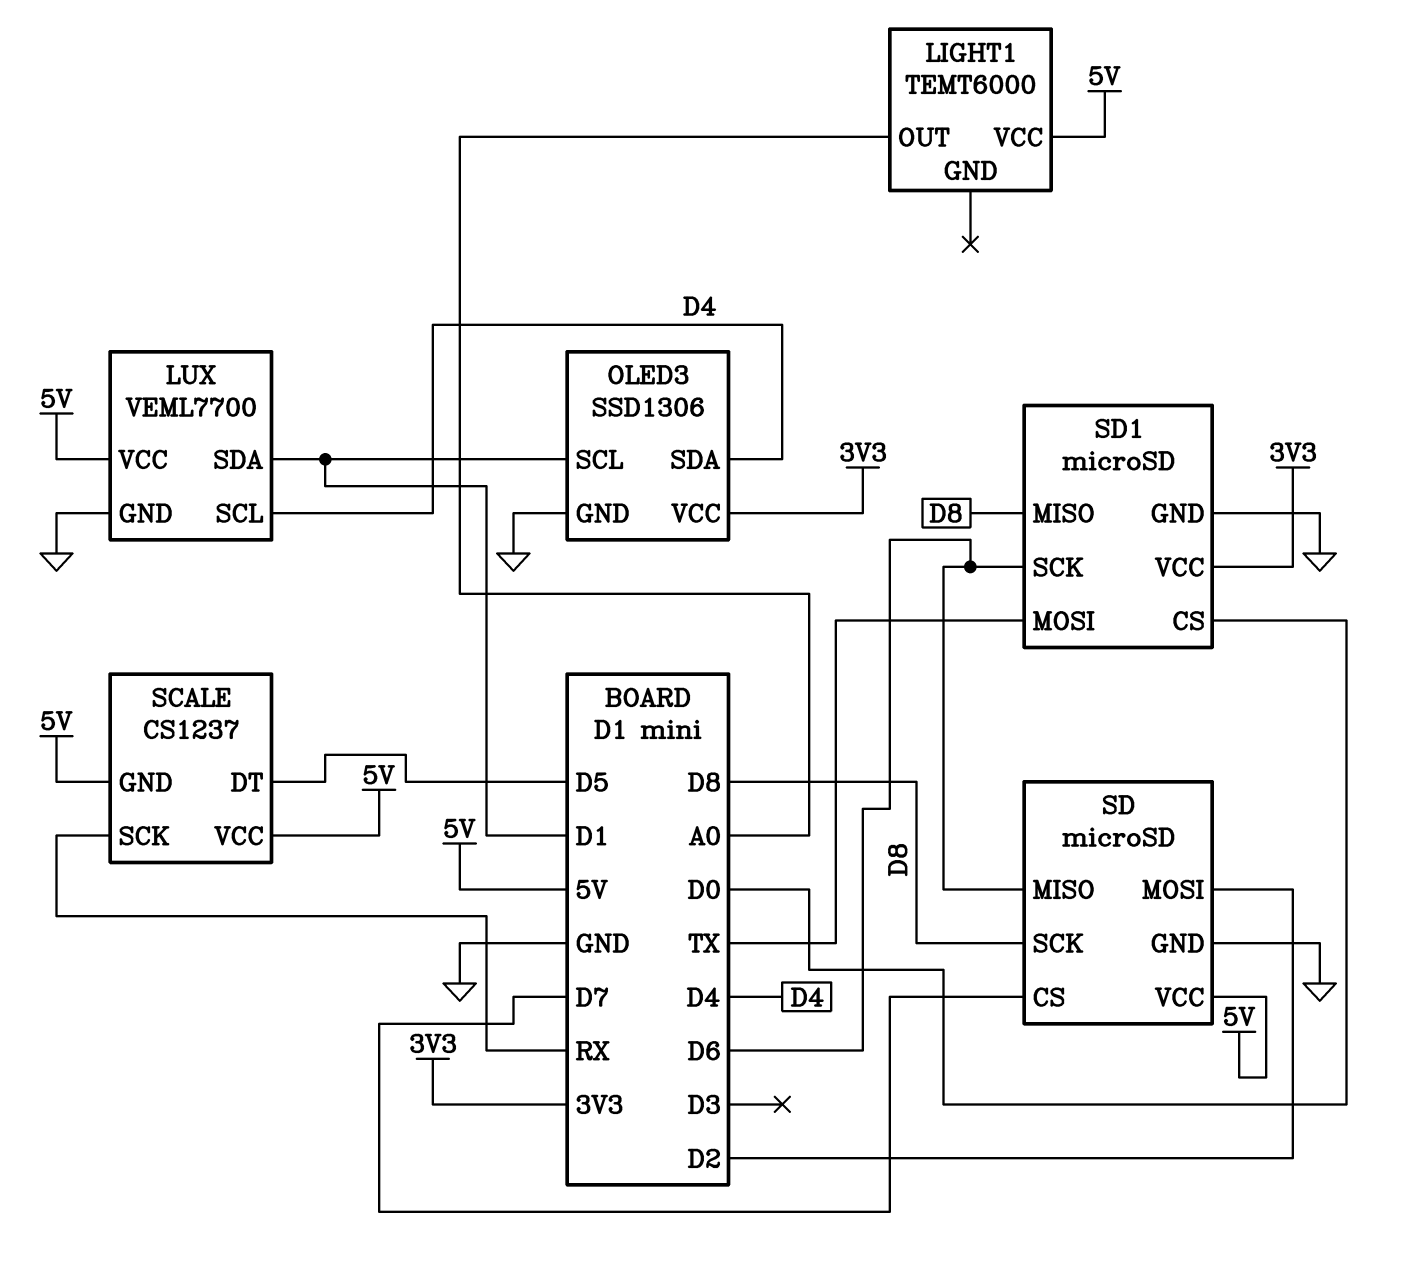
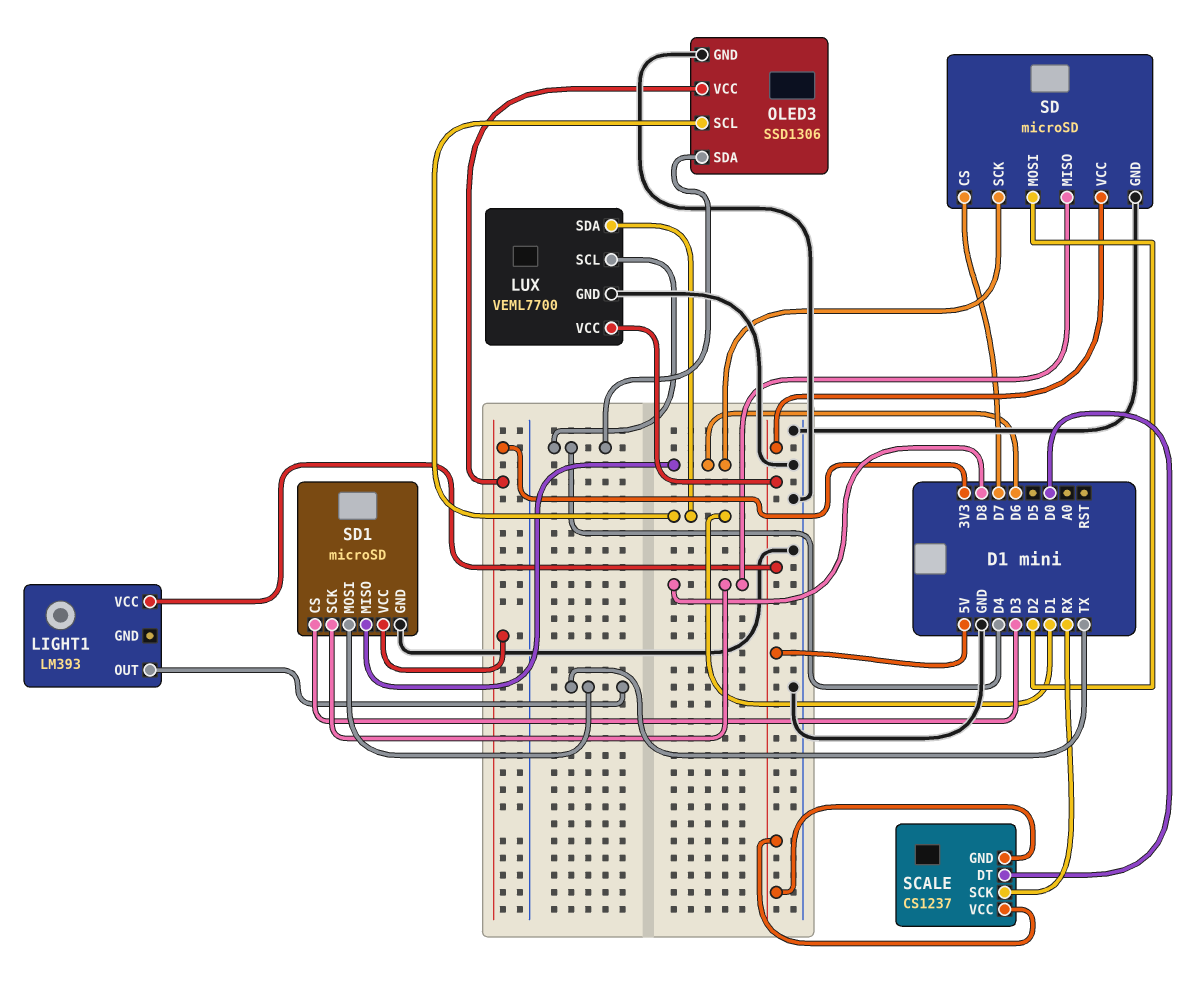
LIGHT1: TEMT6000 -> LM393
LIGHT1 pin OUT: A0 -> TX
SCALE pin DT: D5 -> D0
SD pin MISO: D6 -> D8
SD pin SCK: D8 -> D6
SD1 pin CS: D0 -> D3
SD1 pin MISO: D8 -> D6
SD1 pin SCK: D6 -> D8

